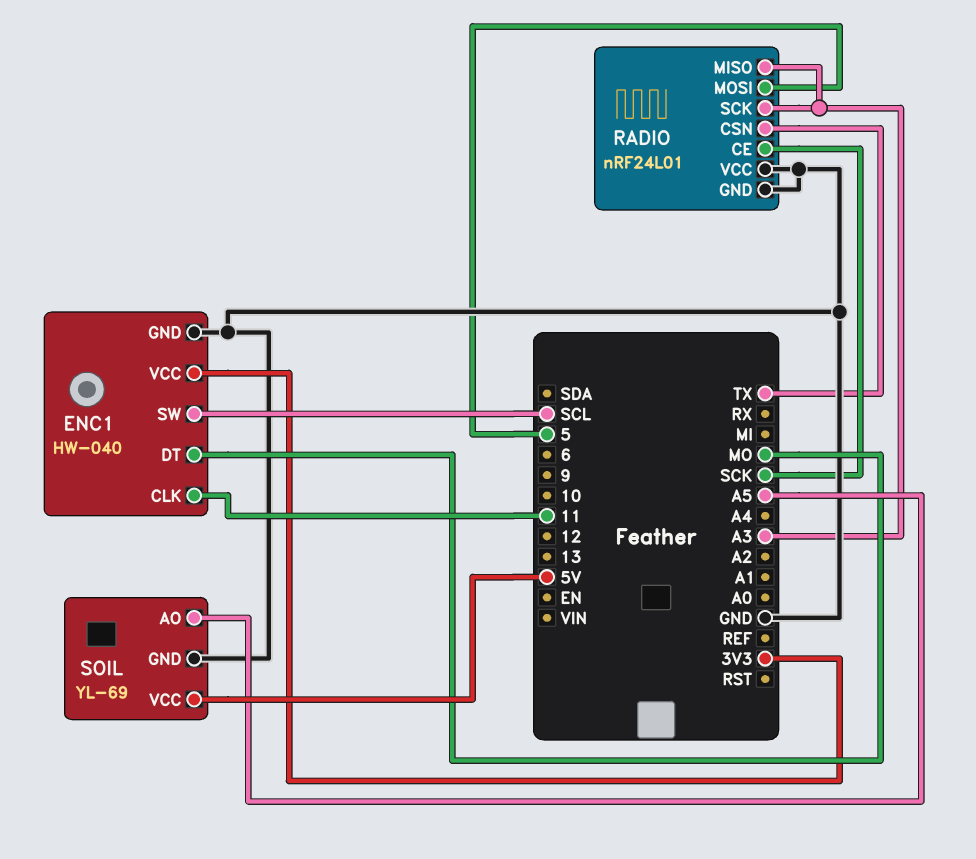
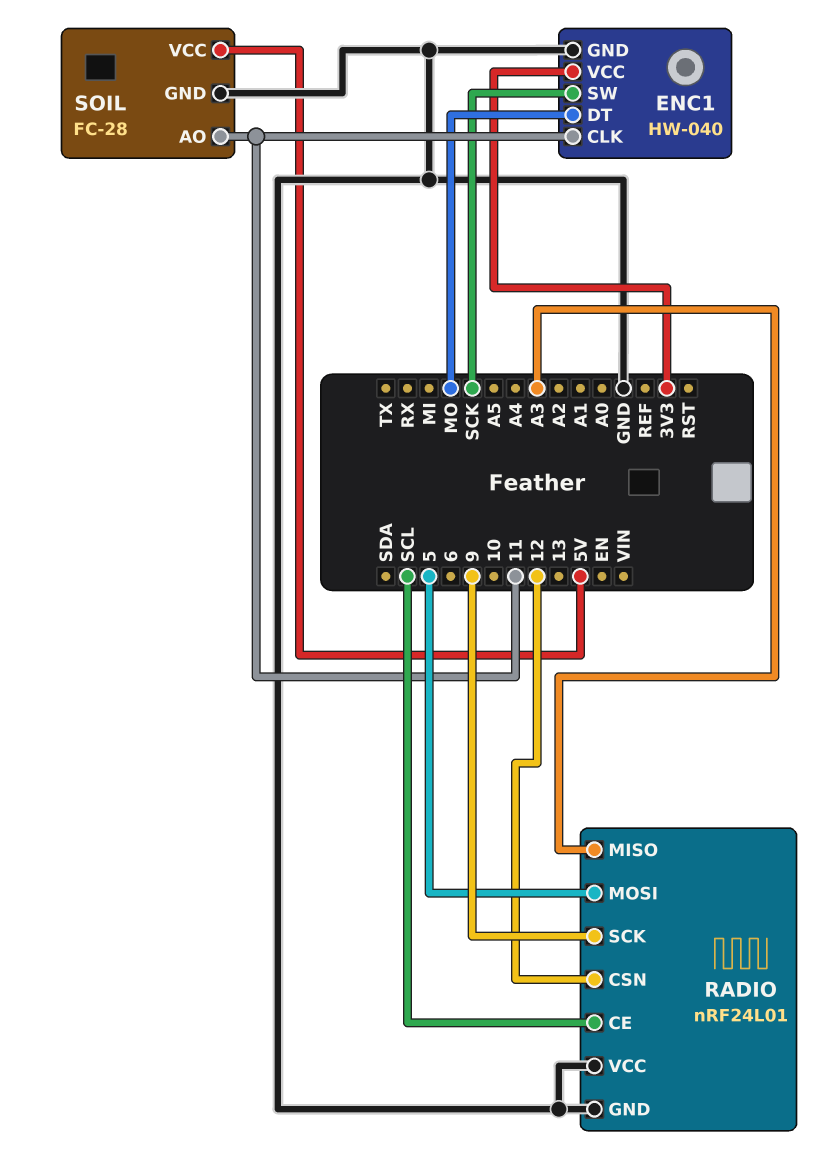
ENC1 pin SW: SCL -> SCK
RADIO pin CE: SCK -> SCL
RADIO pin CSN: TX -> 12
RADIO pin SCK: A3 -> 9
SOIL: YL-69 -> FC-28
SOIL pin AO: A5 -> 11

